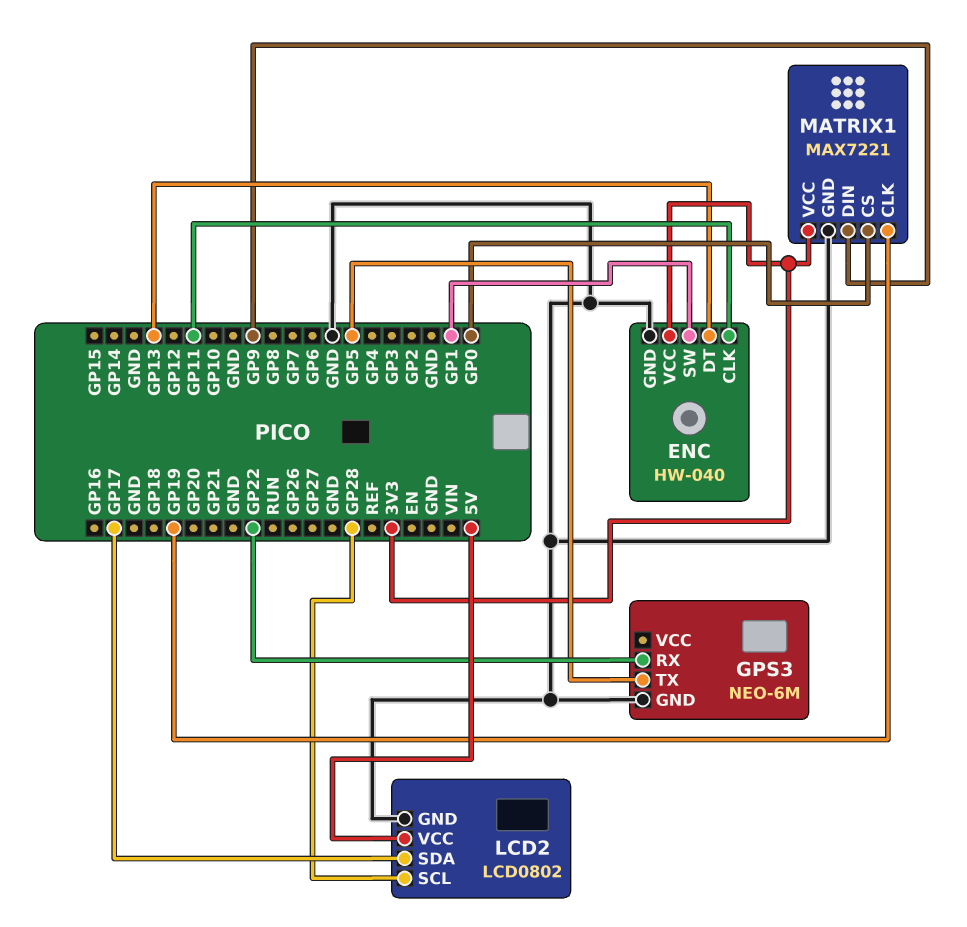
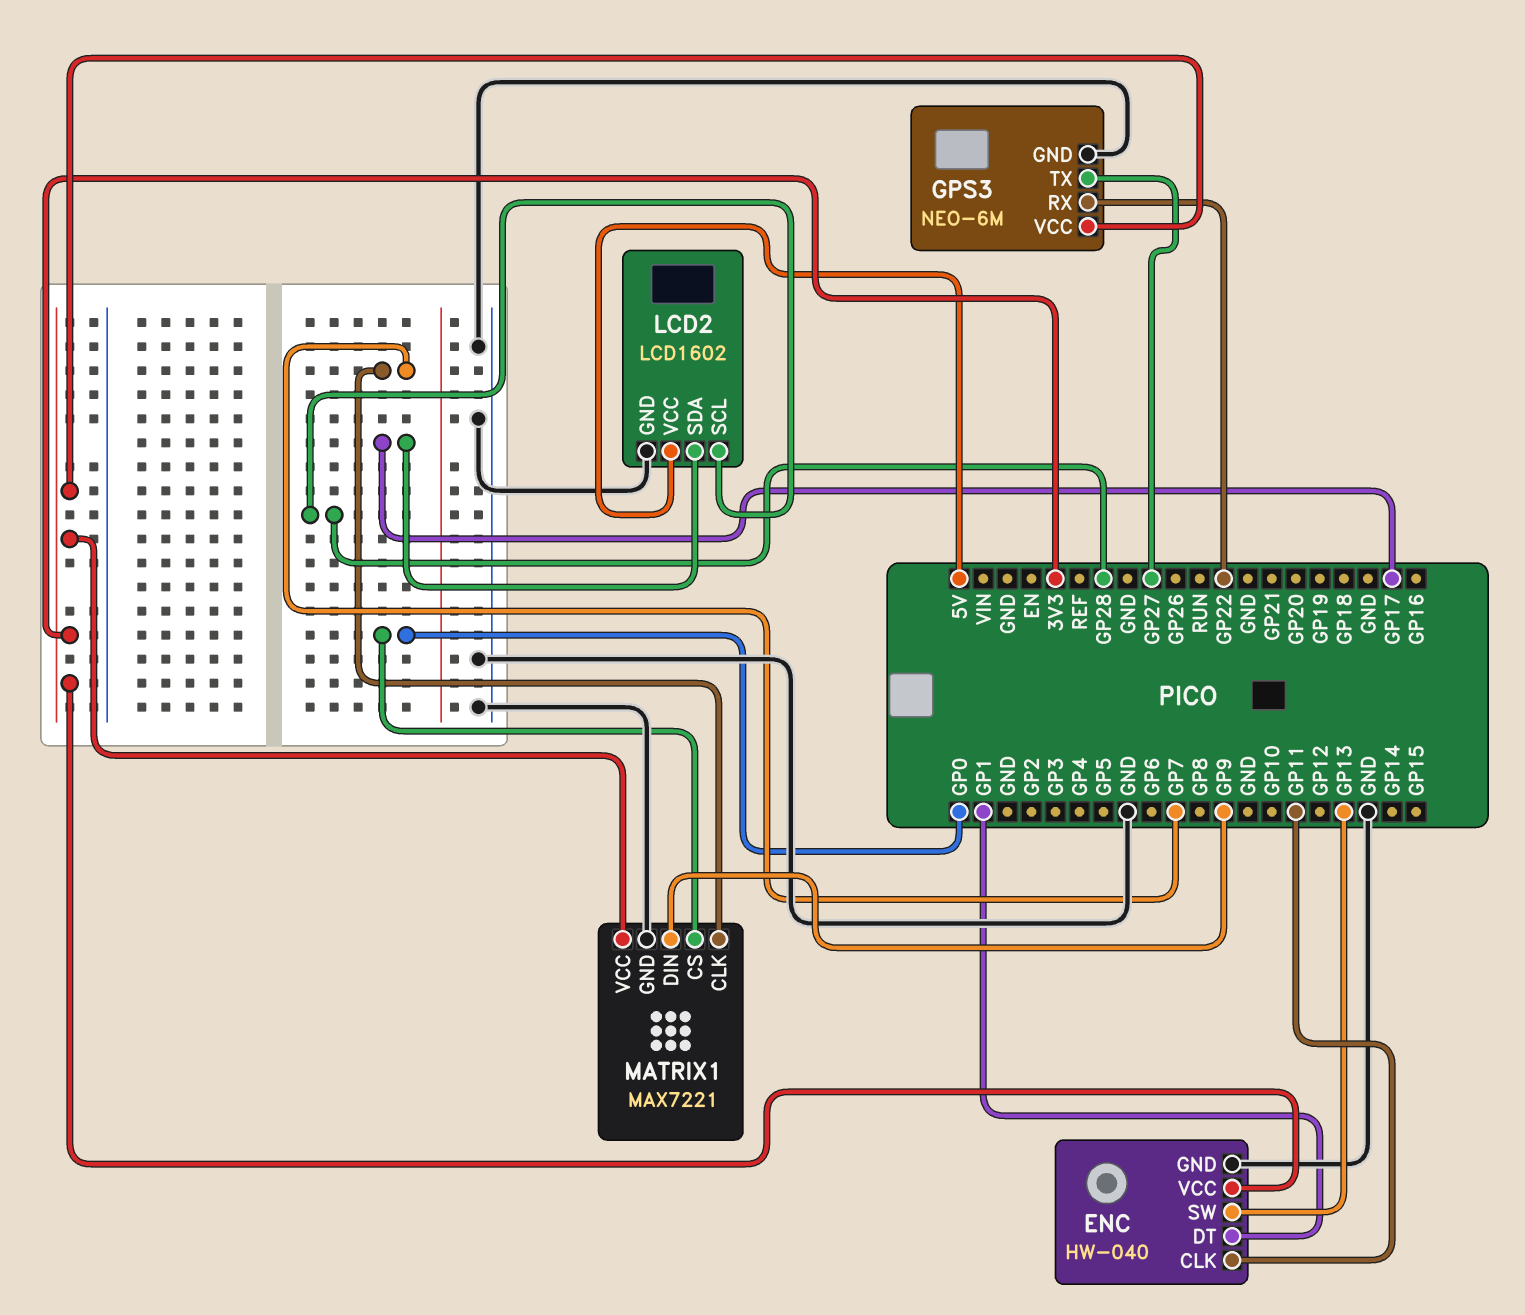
ENC pin DT: GP13 -> GP1
ENC pin SW: GP1 -> GP13
GPS3 pin TX: GP5 -> GP27
GPS3 pin VCC: none -> 3V3
LCD2: LCD0802 -> LCD1602
MATRIX1 pin CLK: GP19 -> GP7

